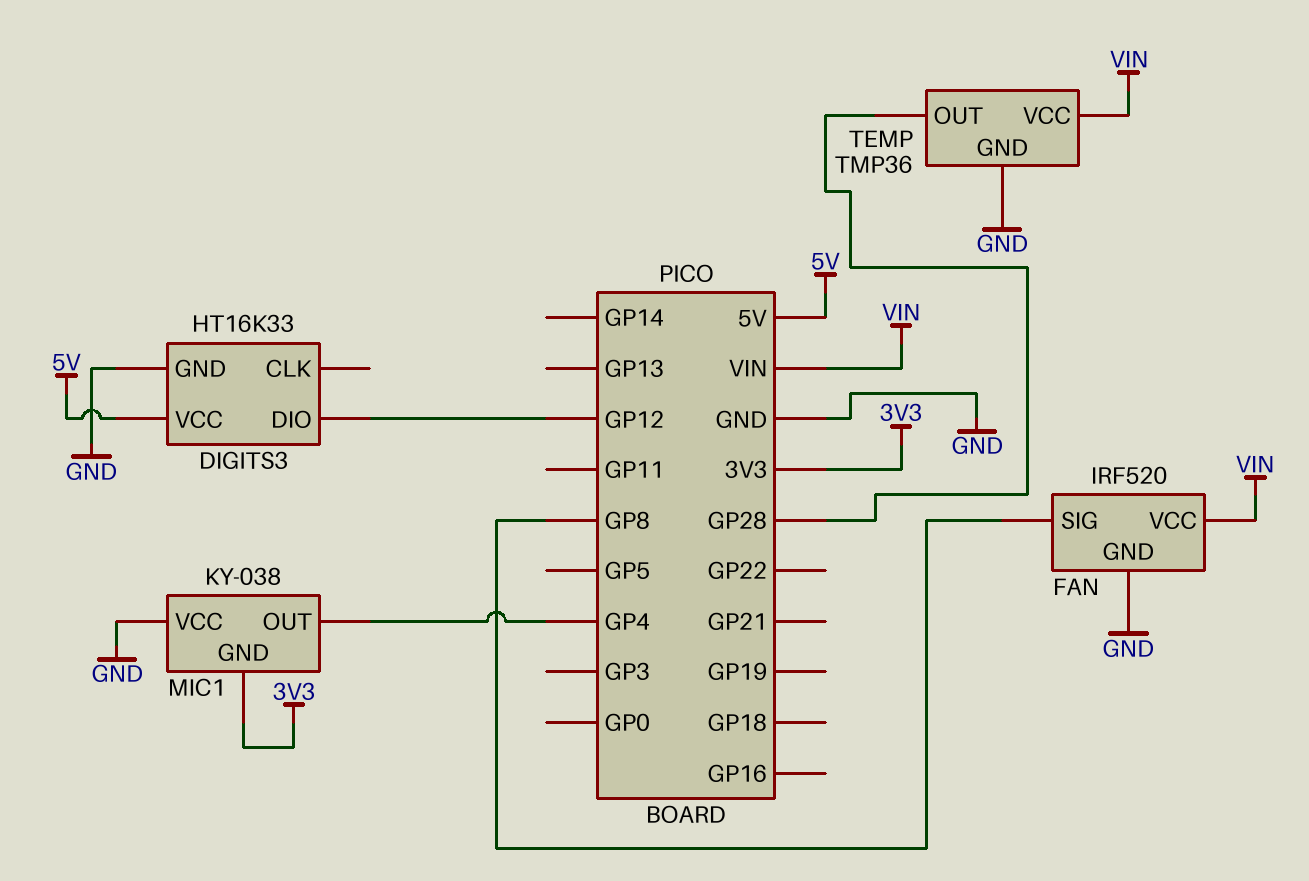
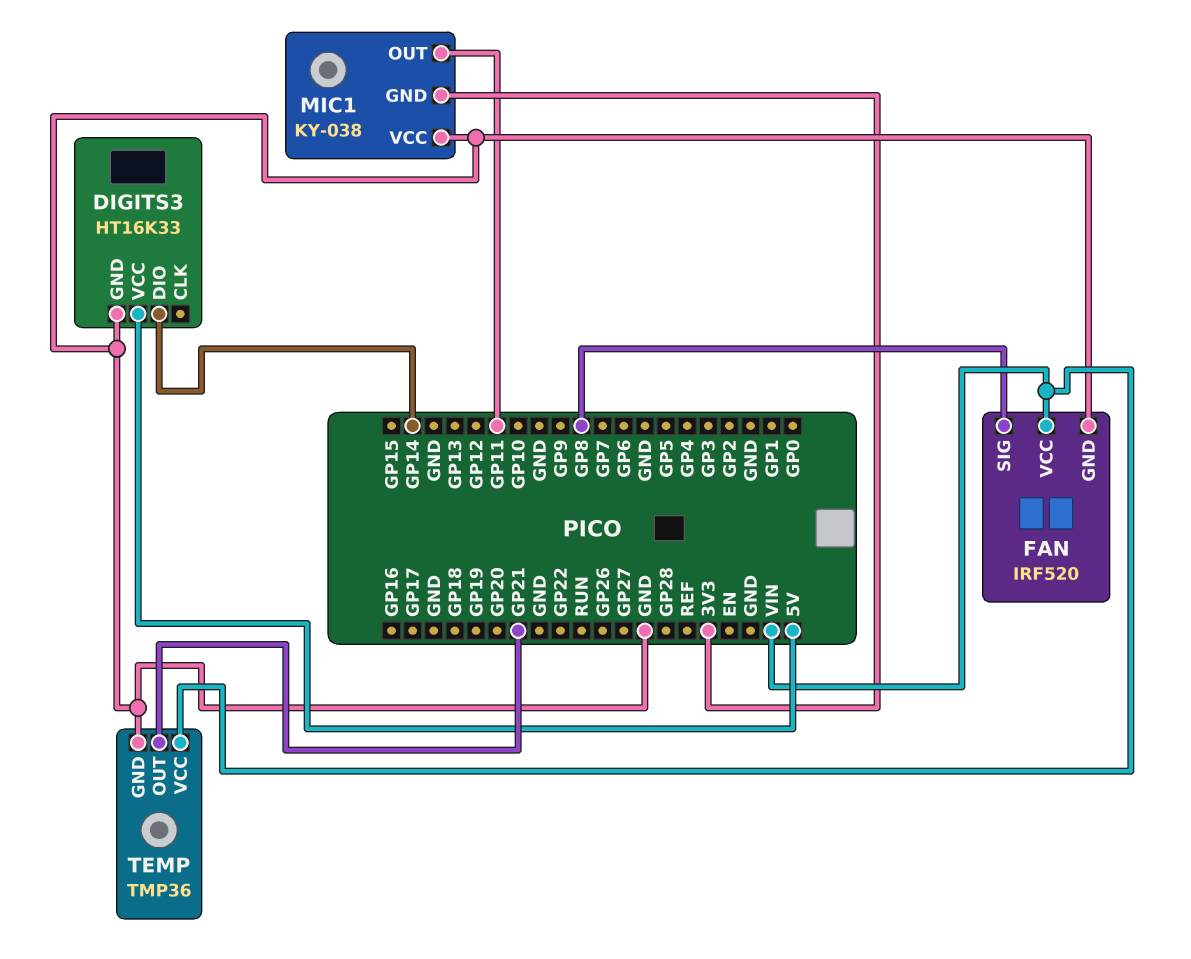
DIGITS3 pin DIO: GP12 -> GP14
MIC1 pin OUT: GP4 -> GP11
TEMP pin OUT: GP28 -> GP21

